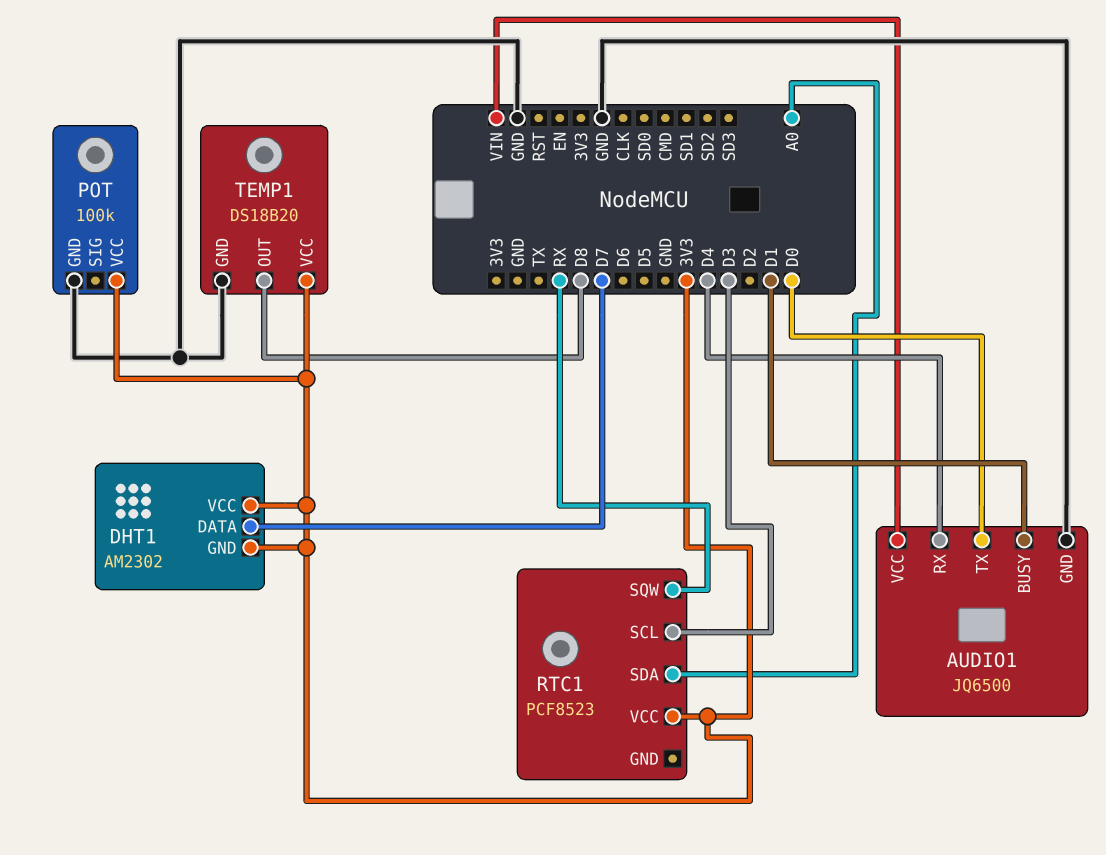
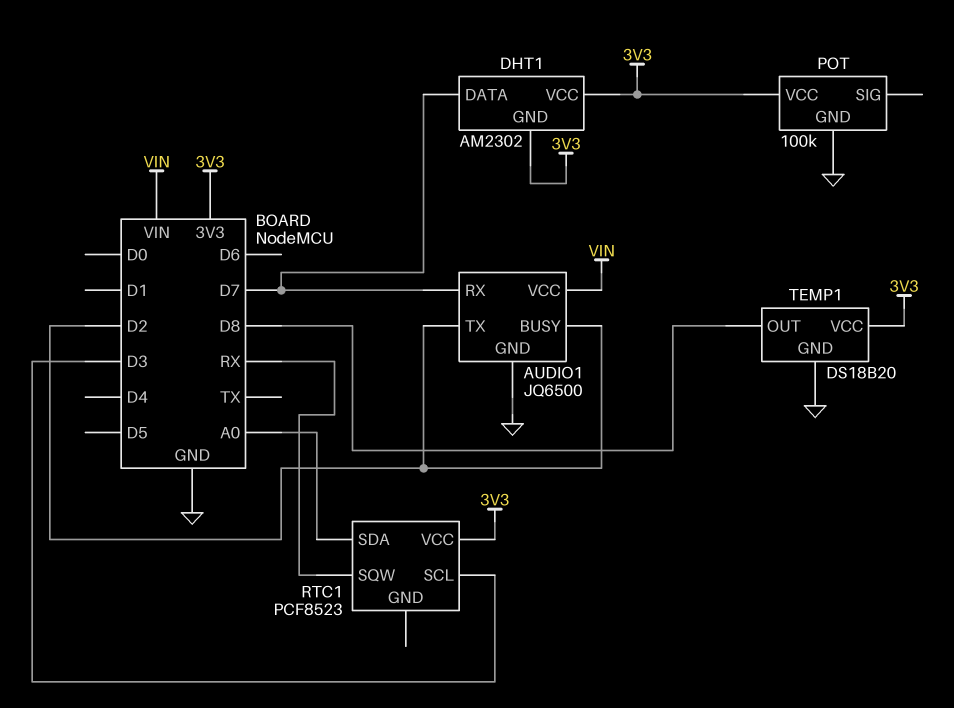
AUDIO1 pin BUSY: D1 -> D2
AUDIO1 pin RX: D4 -> D7
AUDIO1 pin TX: D0 -> D2

